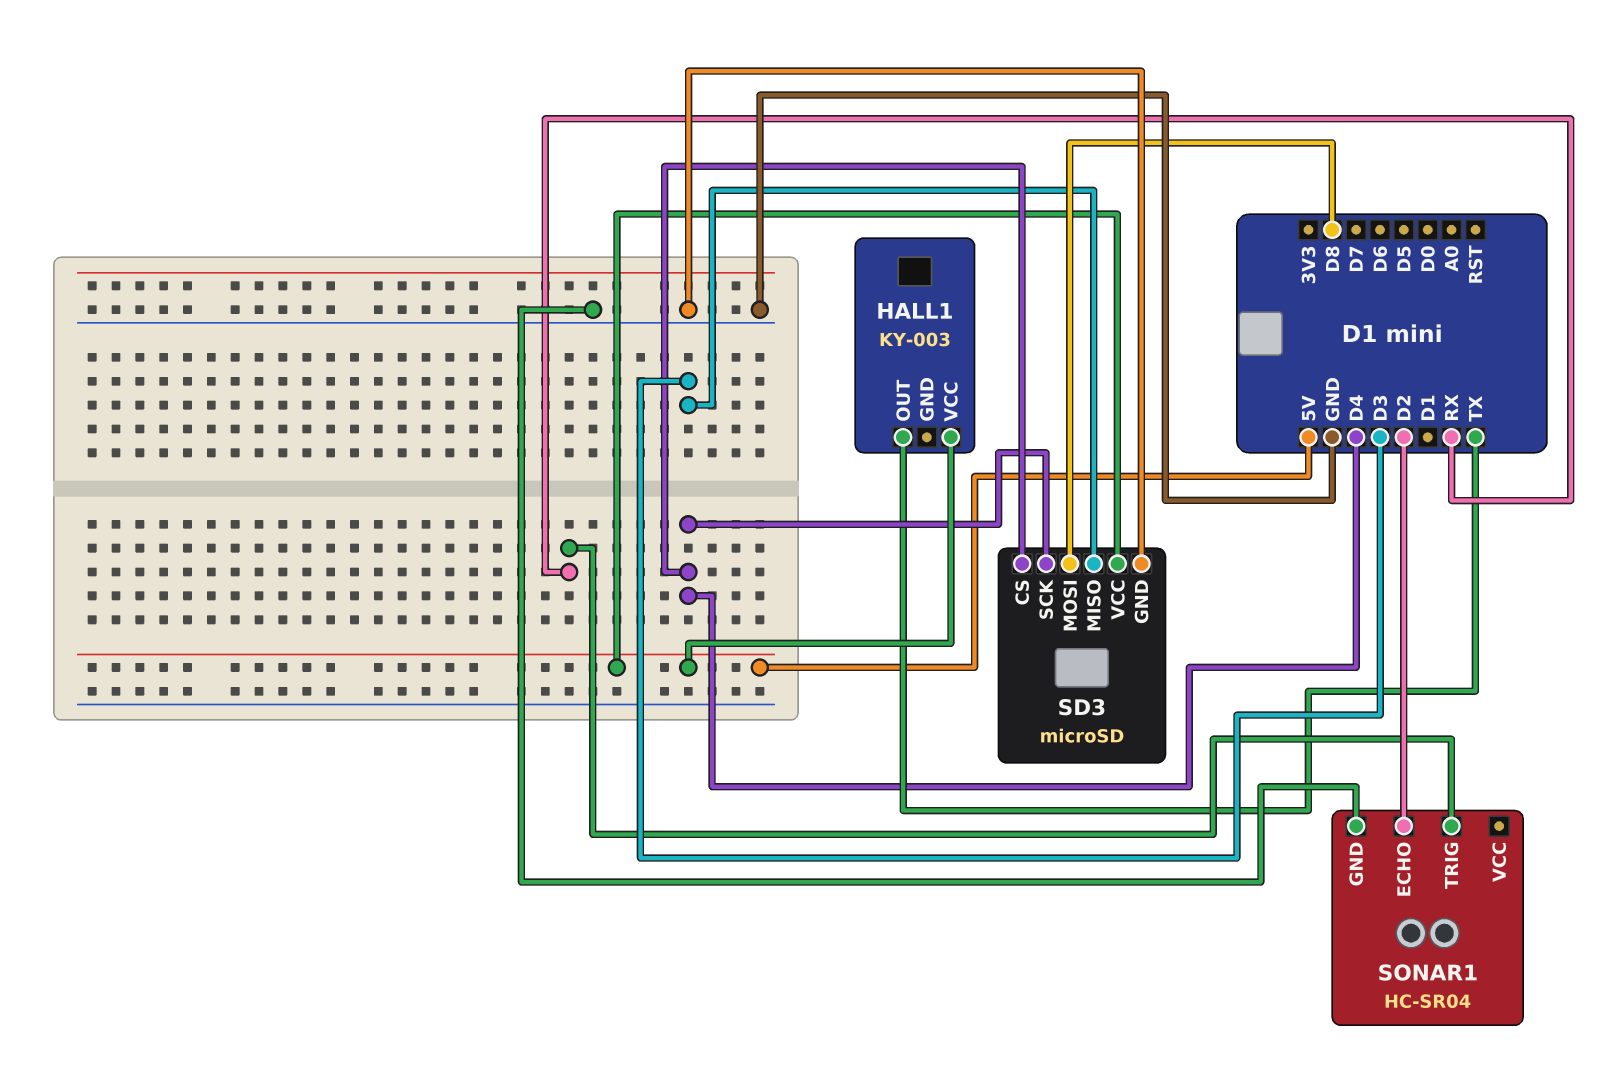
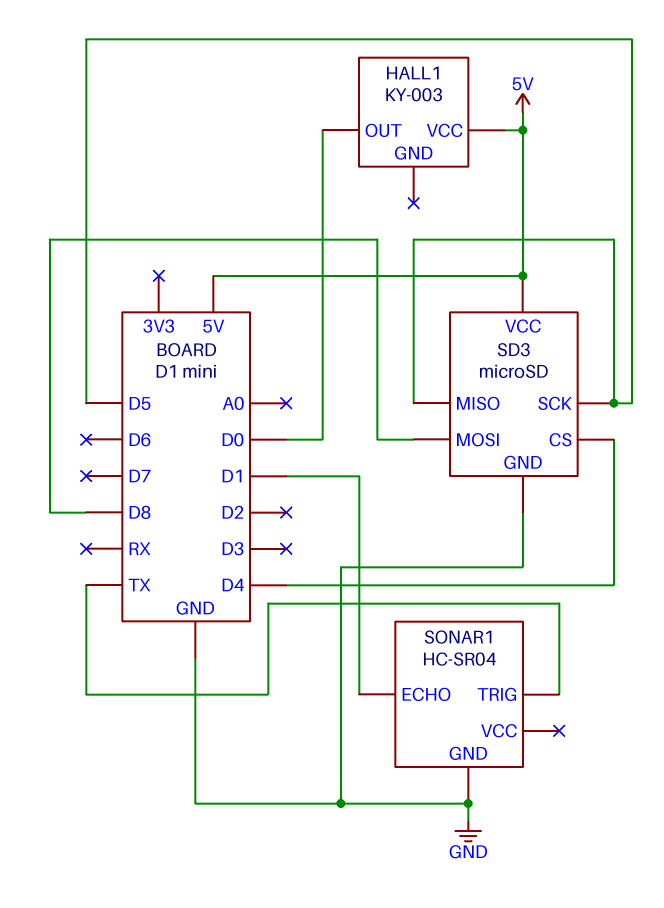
HALL1 pin OUT: TX -> D0
SD3 pin MISO: D3 -> D5
SD3 pin SCK: D4 -> D5
SONAR1 pin ECHO: D2 -> D1
SONAR1 pin TRIG: RX -> TX

